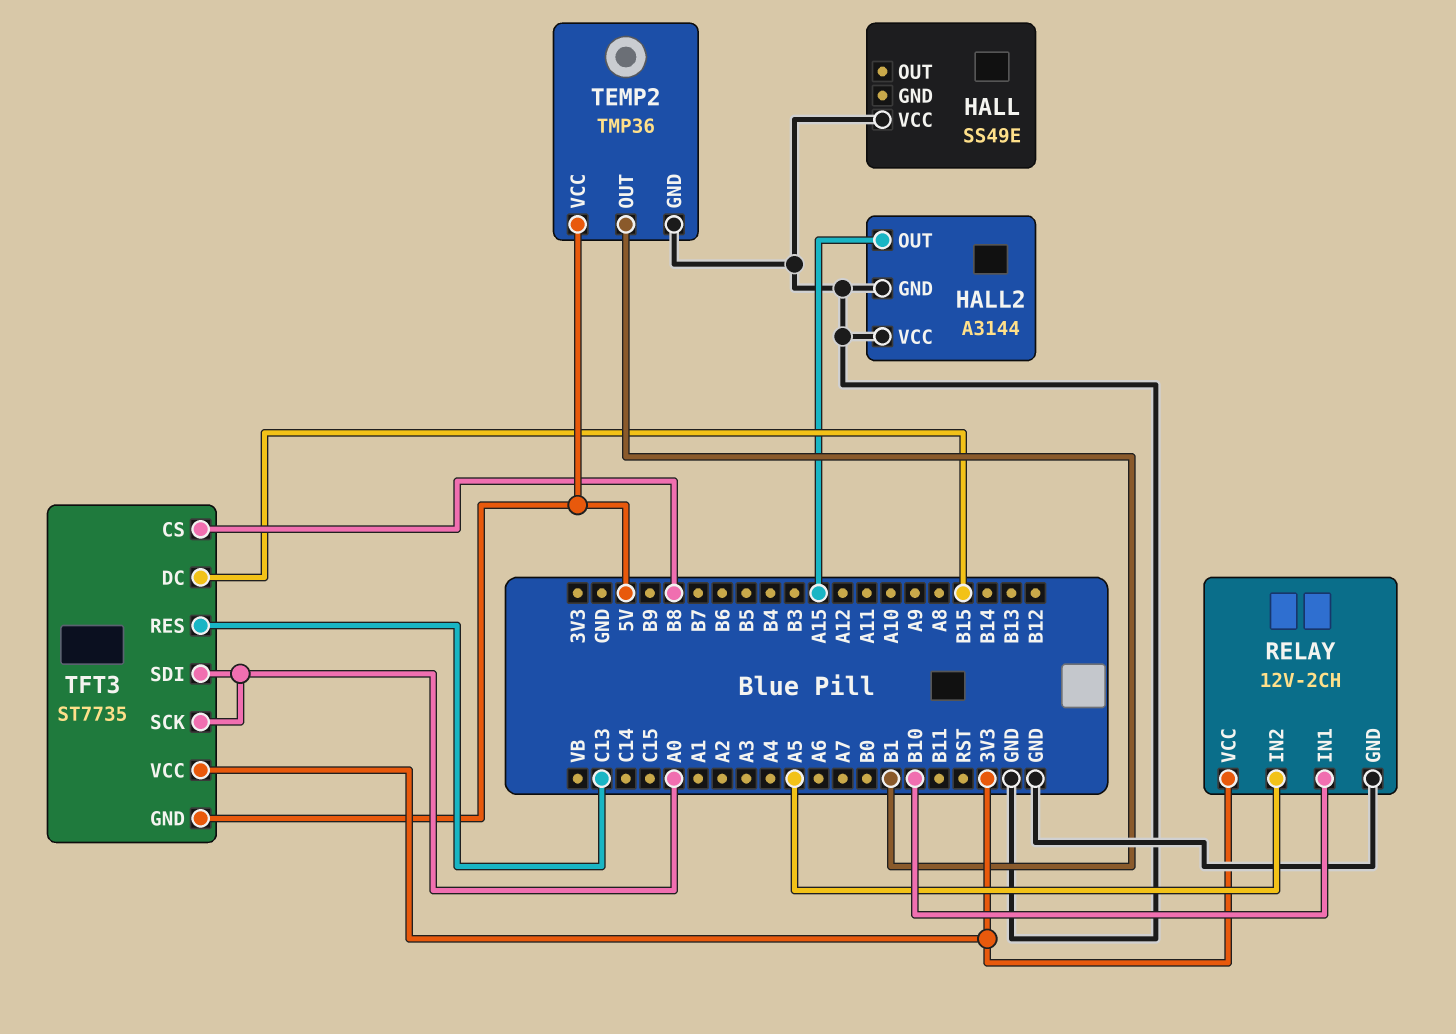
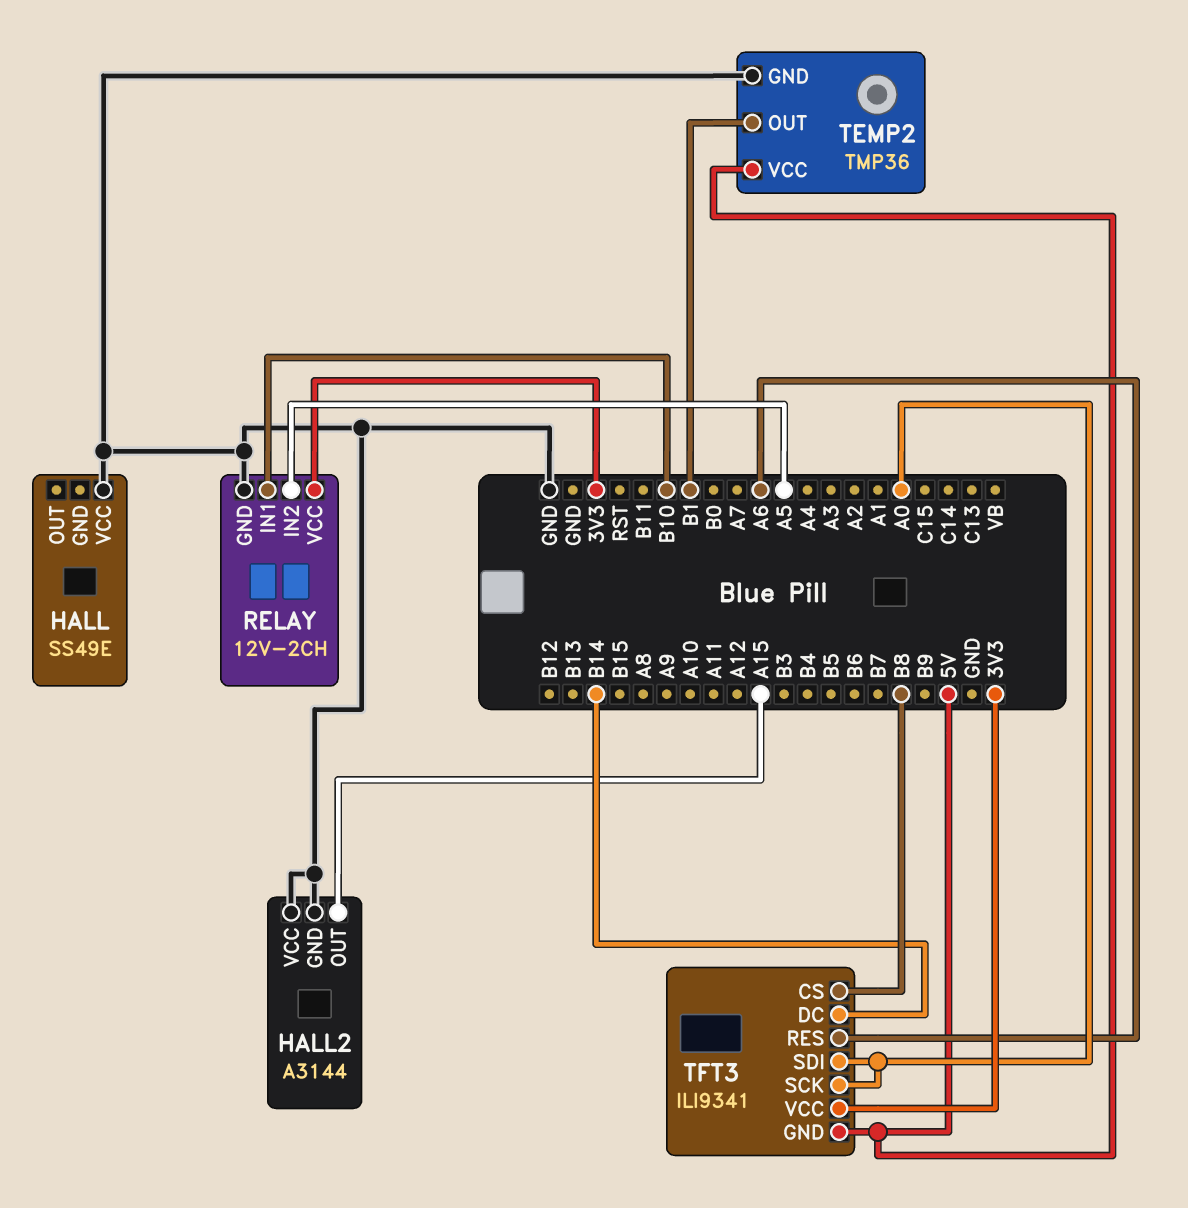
TFT3: ST7735 -> ILI9341
TFT3 pin DC: B15 -> B14
TFT3 pin RES: C13 -> A6

